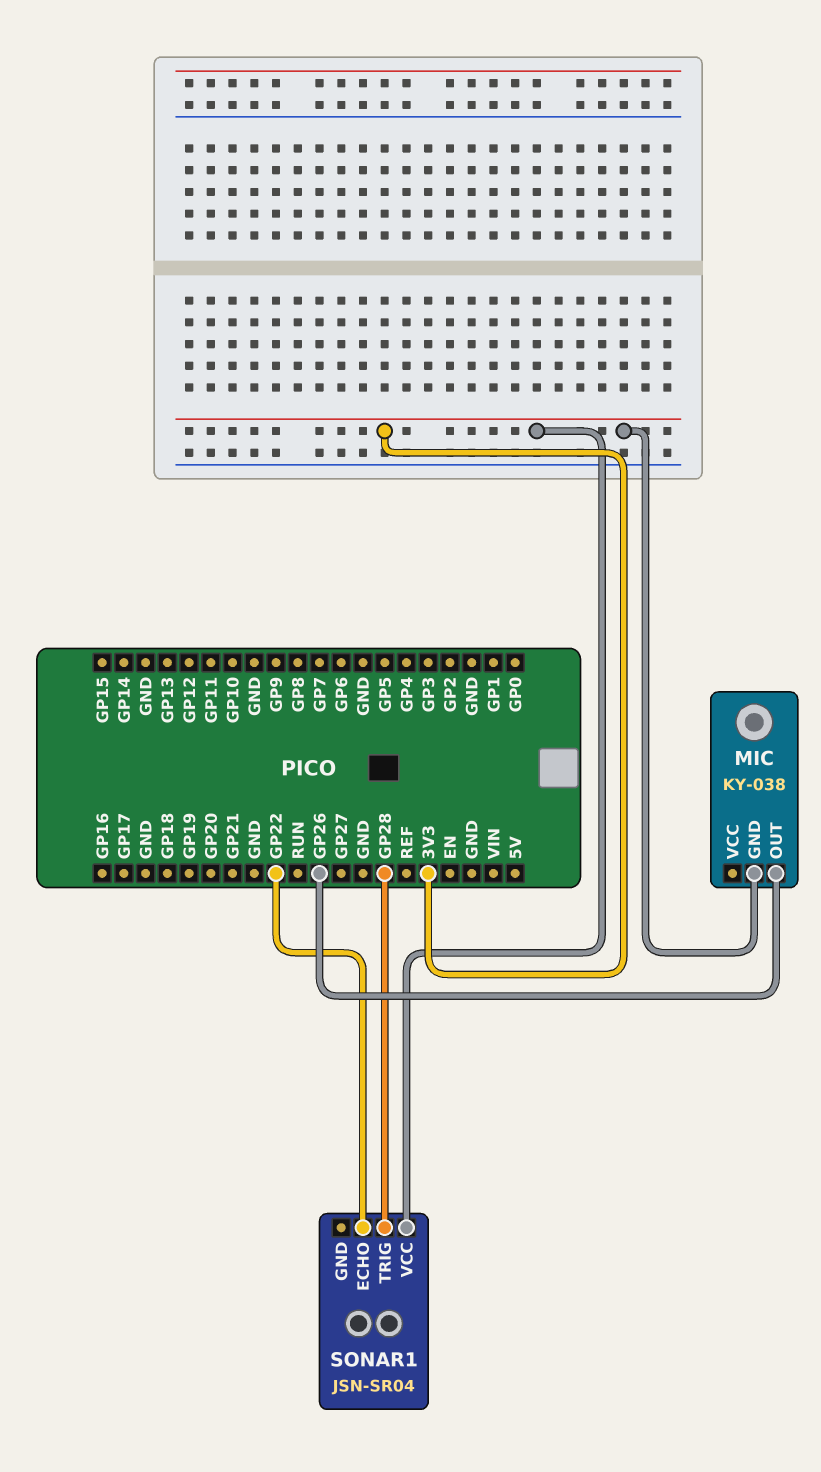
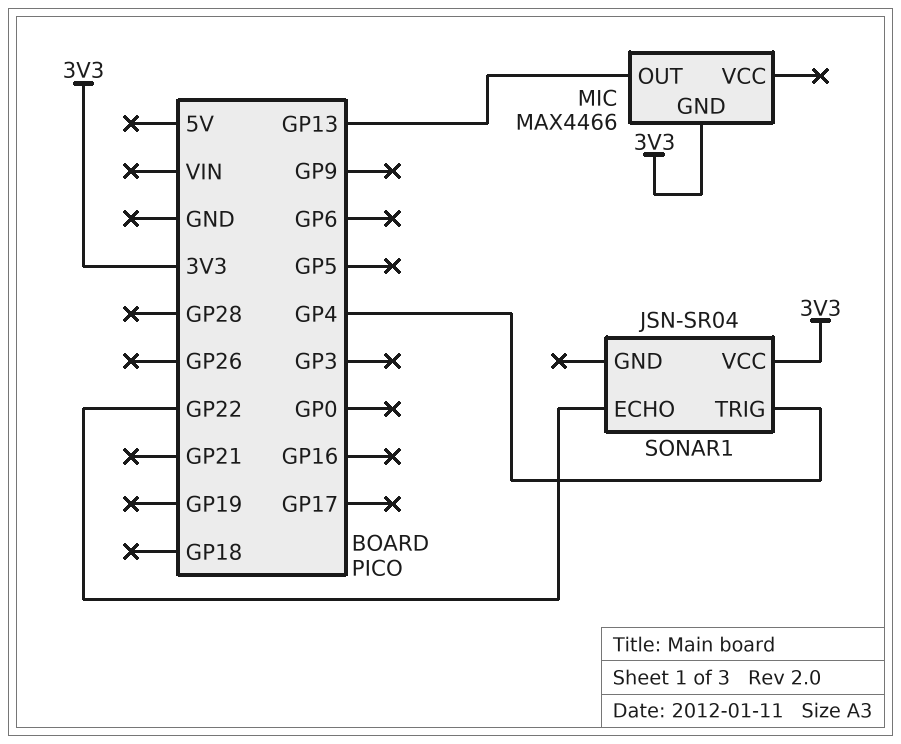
MIC: KY-038 -> MAX4466
MIC pin OUT: GP26 -> GP13
SONAR1 pin TRIG: GP28 -> GP4

